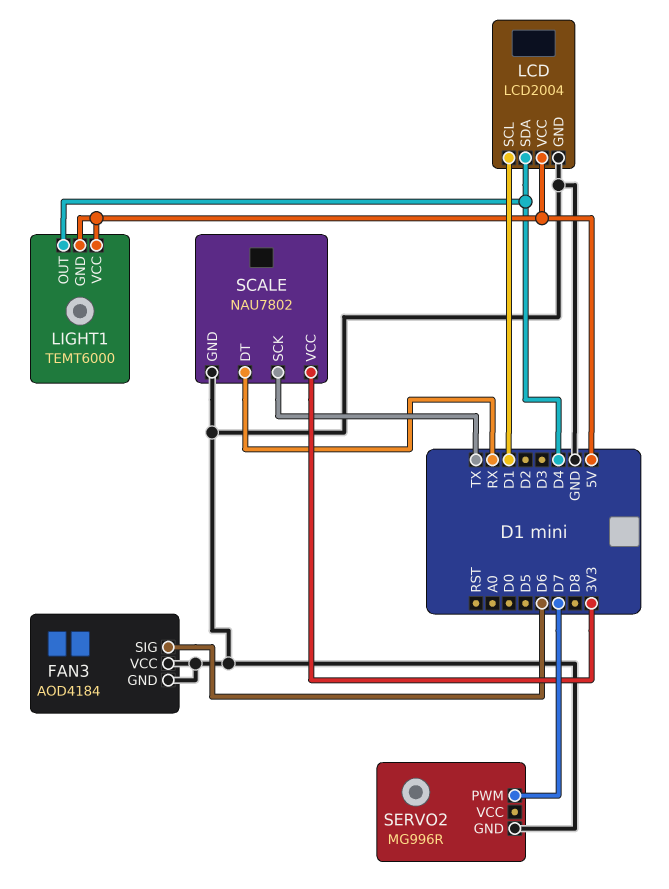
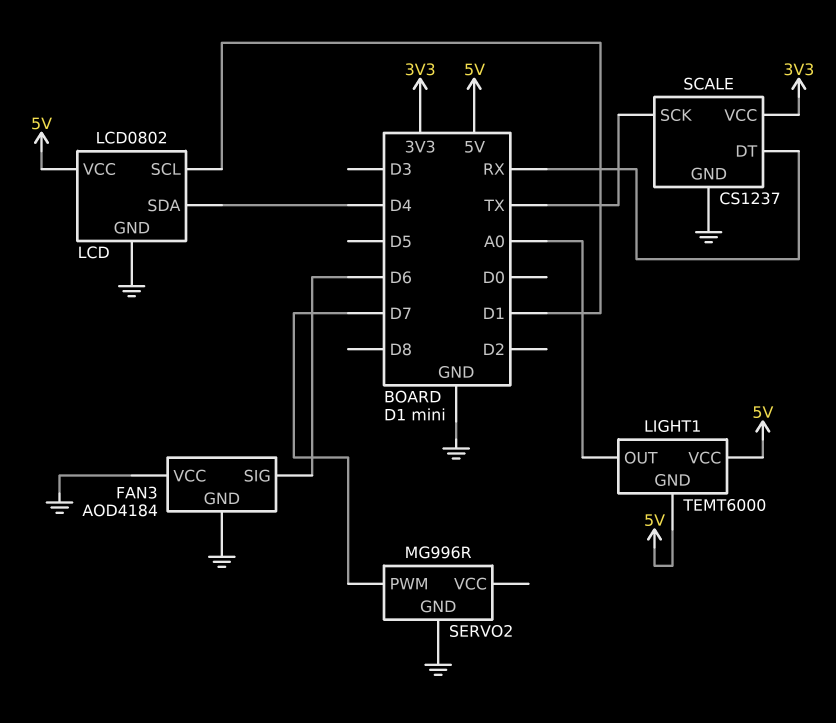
LCD: LCD2004 -> LCD0802
LIGHT1 pin OUT: D4 -> A0
SCALE: NAU7802 -> CS1237

